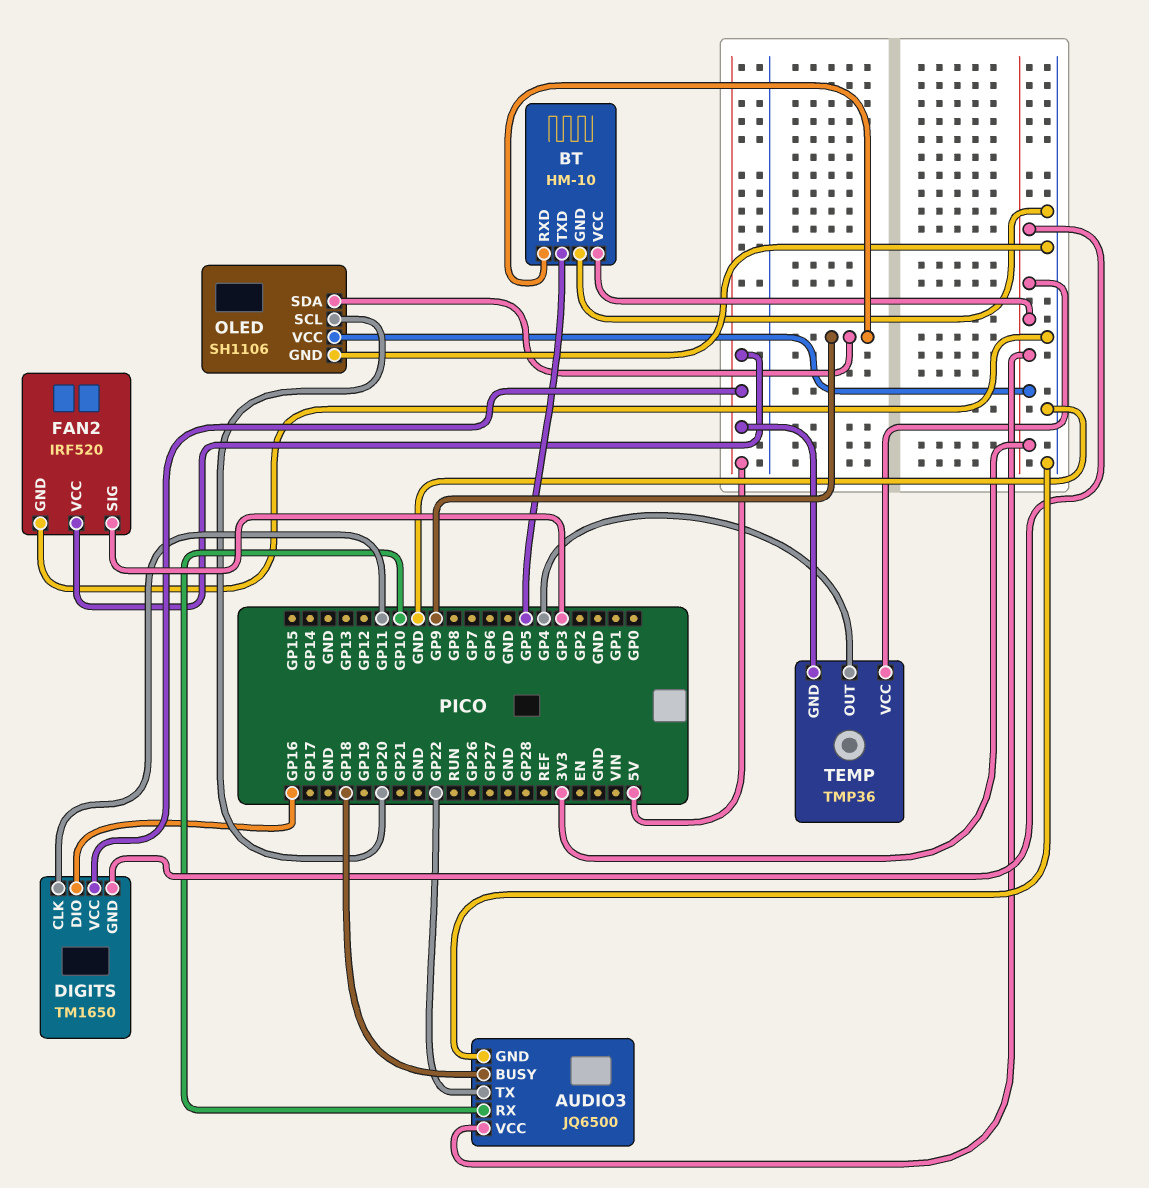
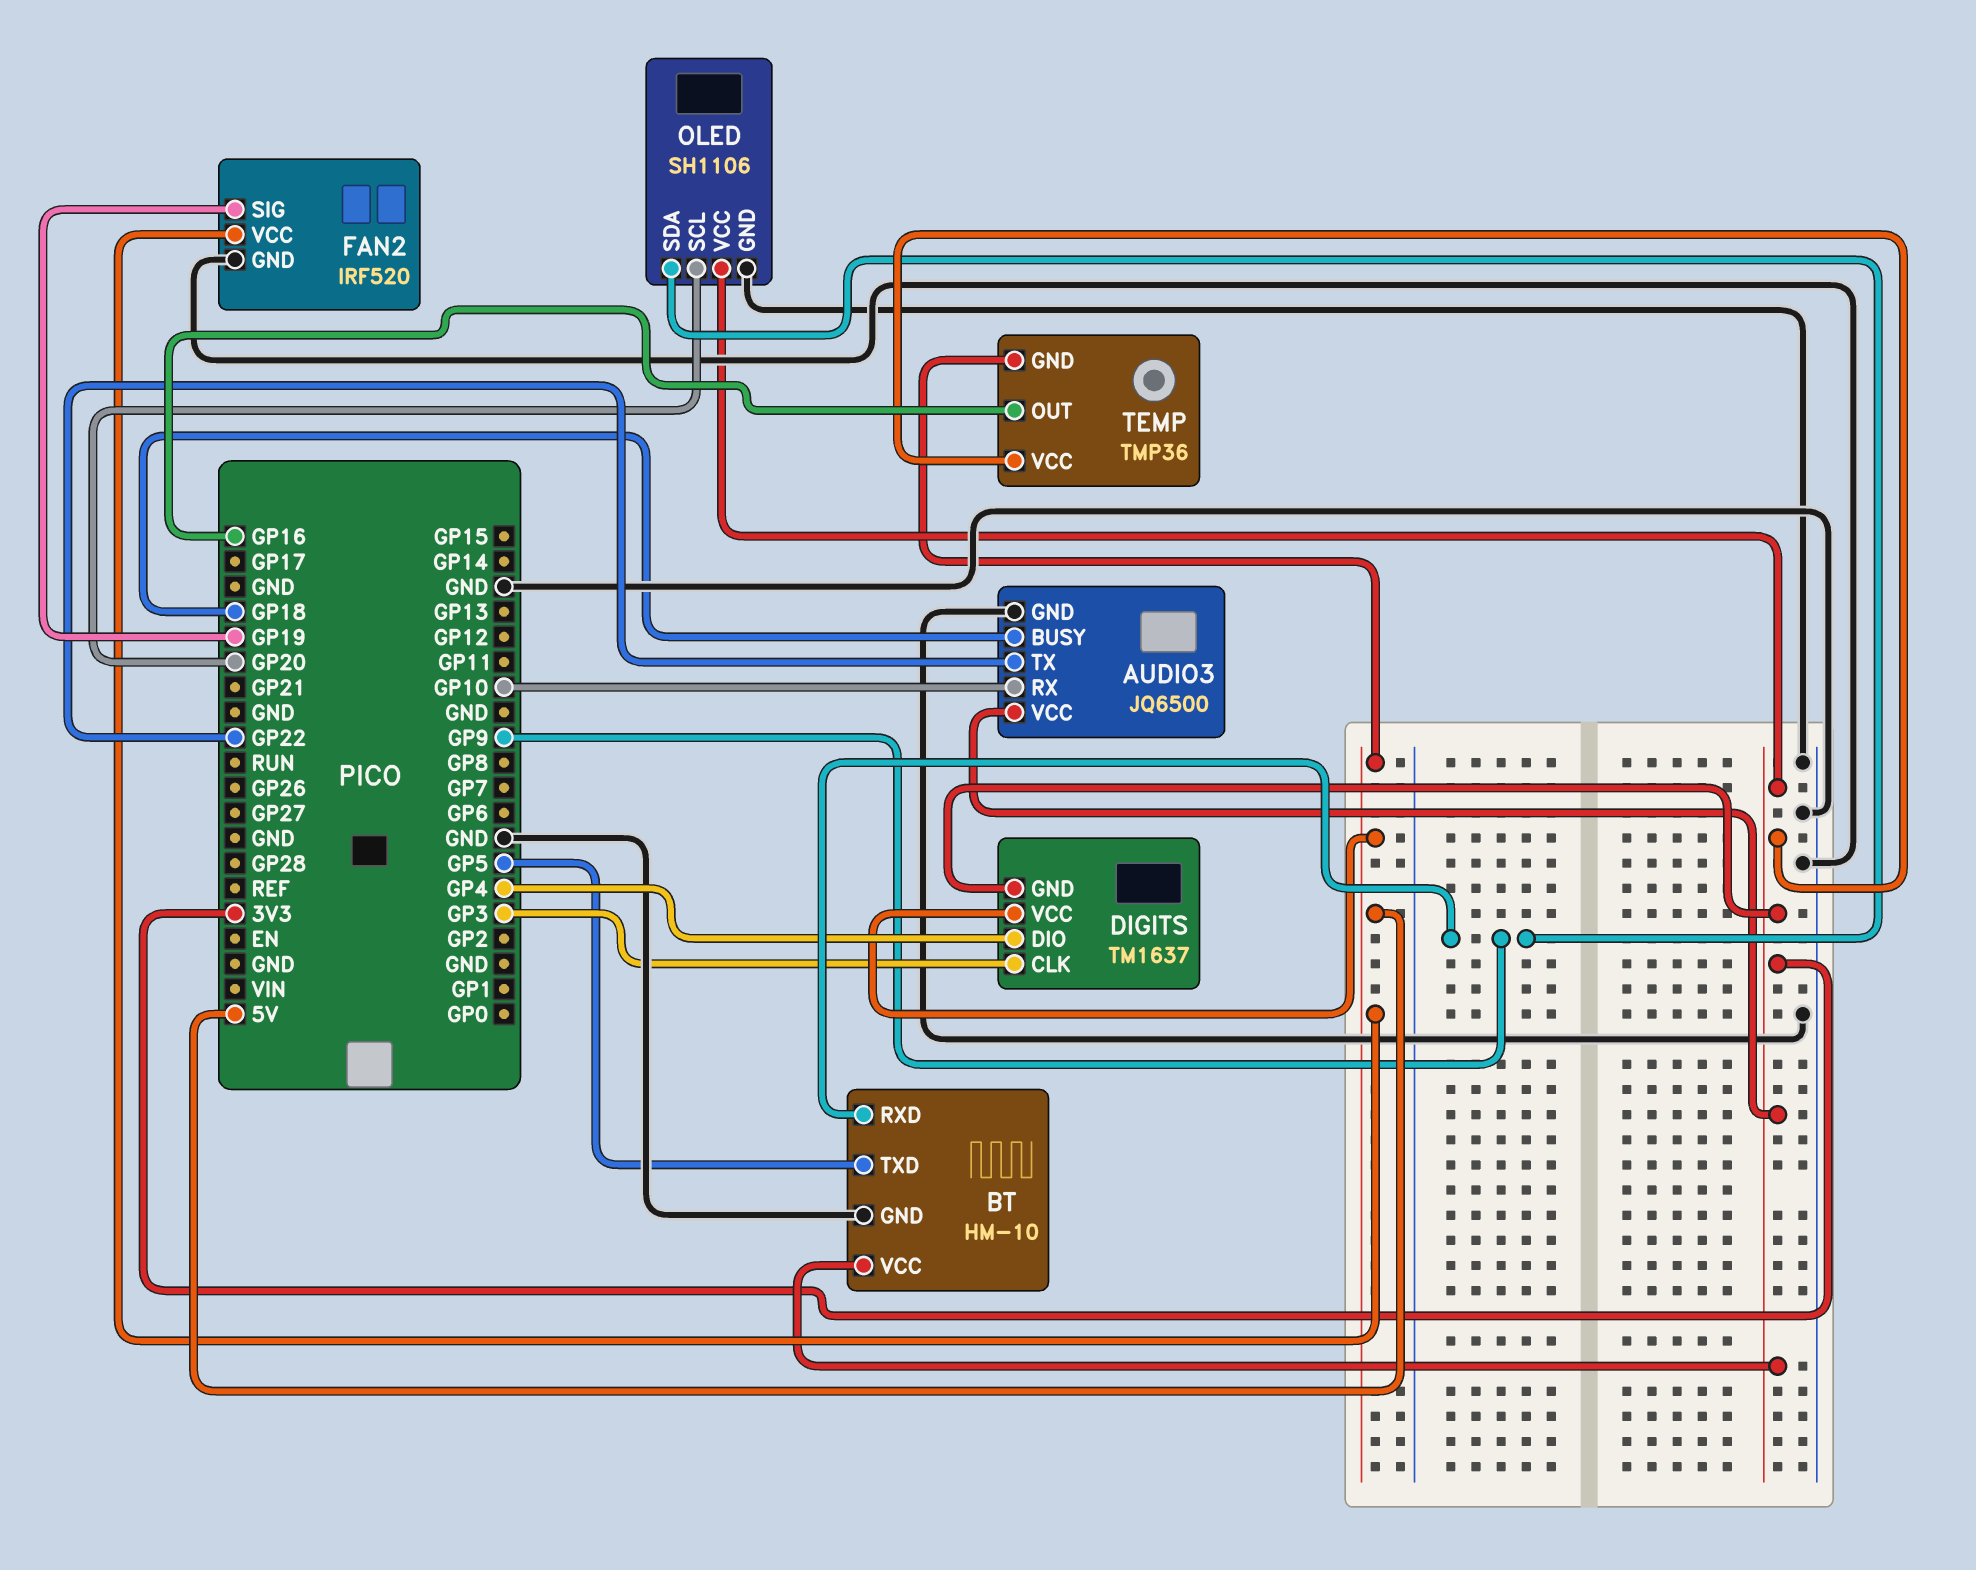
DIGITS: TM1650 -> TM1637
DIGITS pin CLK: GP11 -> GP3
DIGITS pin DIO: GP16 -> GP4
FAN2 pin SIG: GP3 -> GP19
TEMP pin OUT: GP4 -> GP16

